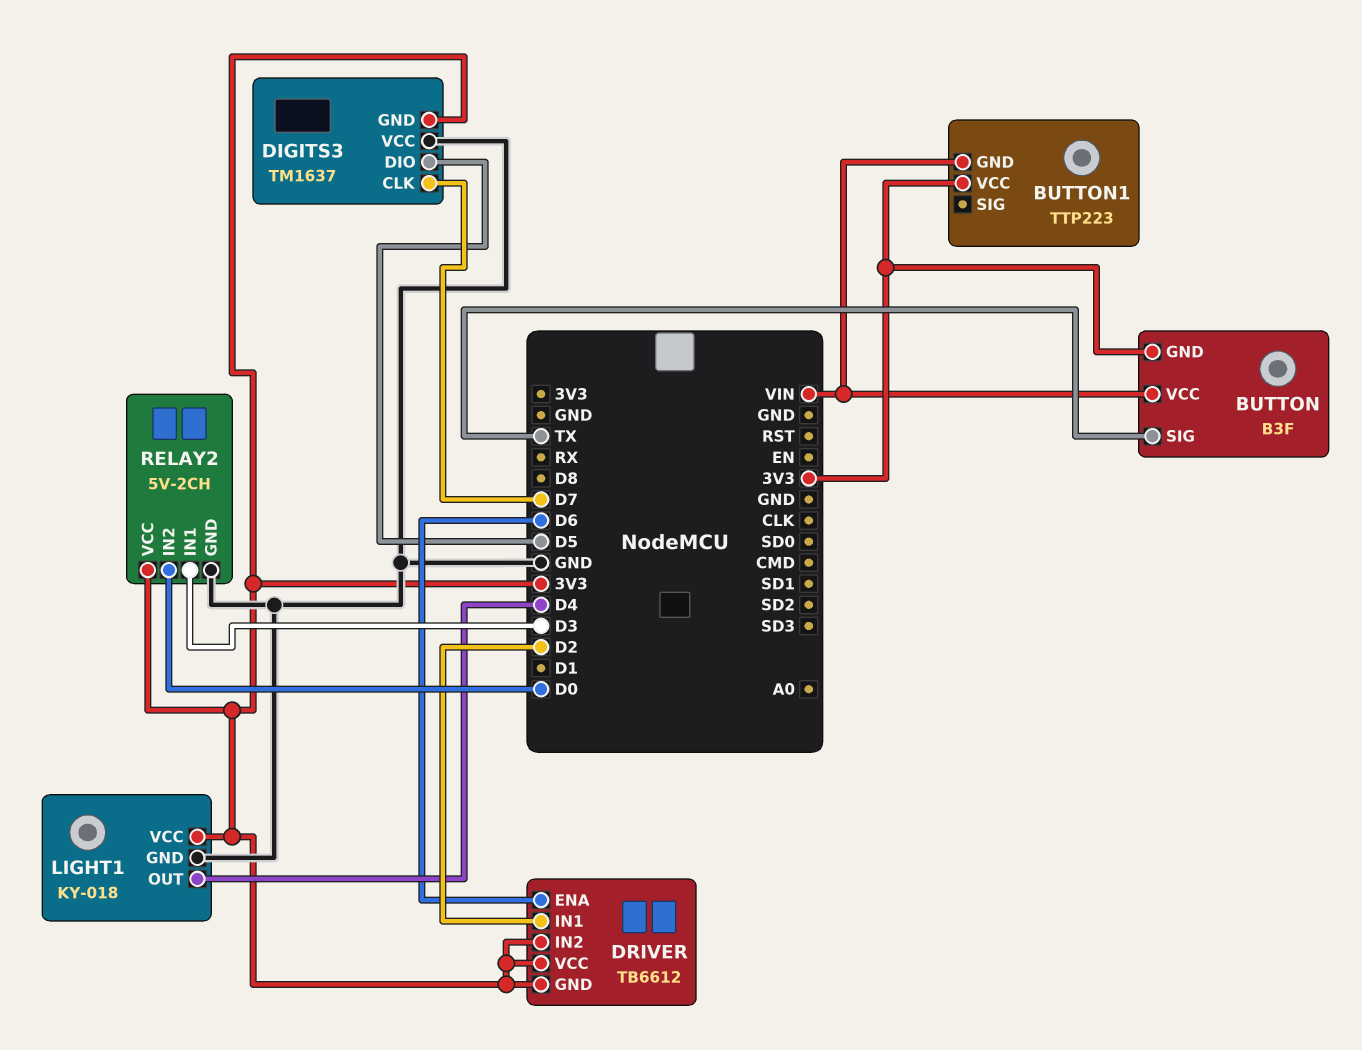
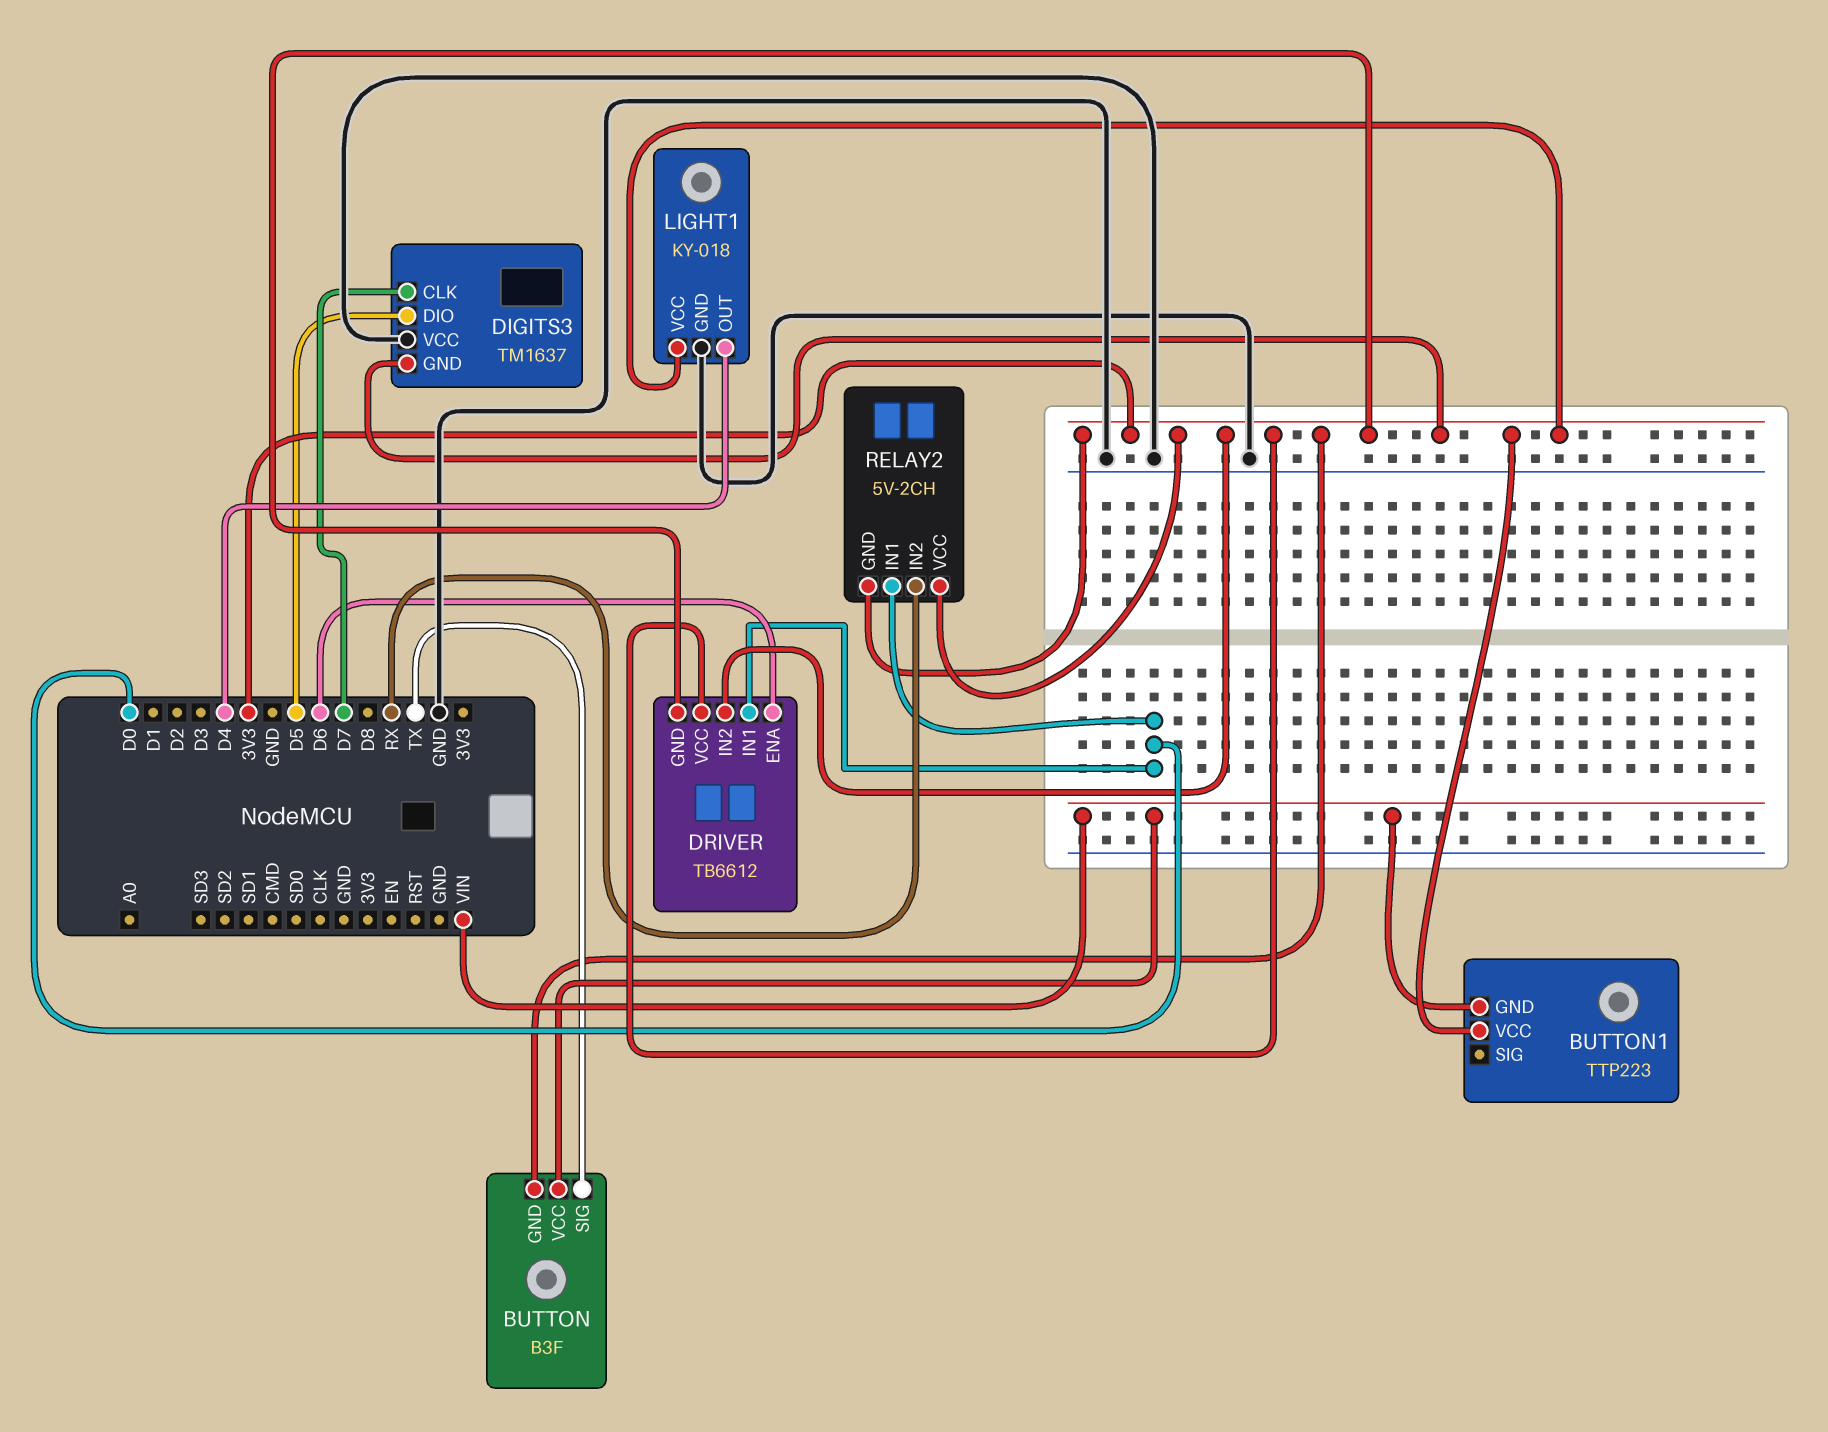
DRIVER pin IN1: D2 -> D0
RELAY2 pin GND: GND -> 3V3
RELAY2 pin IN1: D3 -> D0
RELAY2 pin IN2: D0 -> RX

